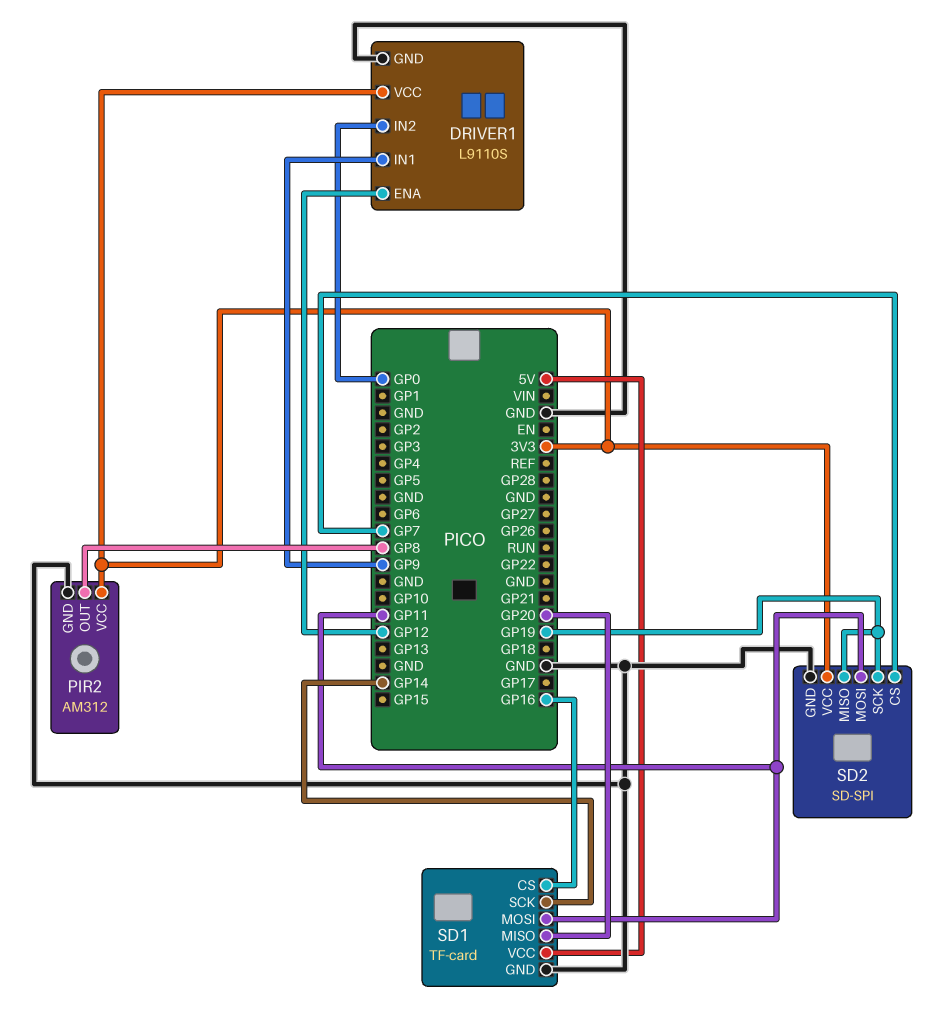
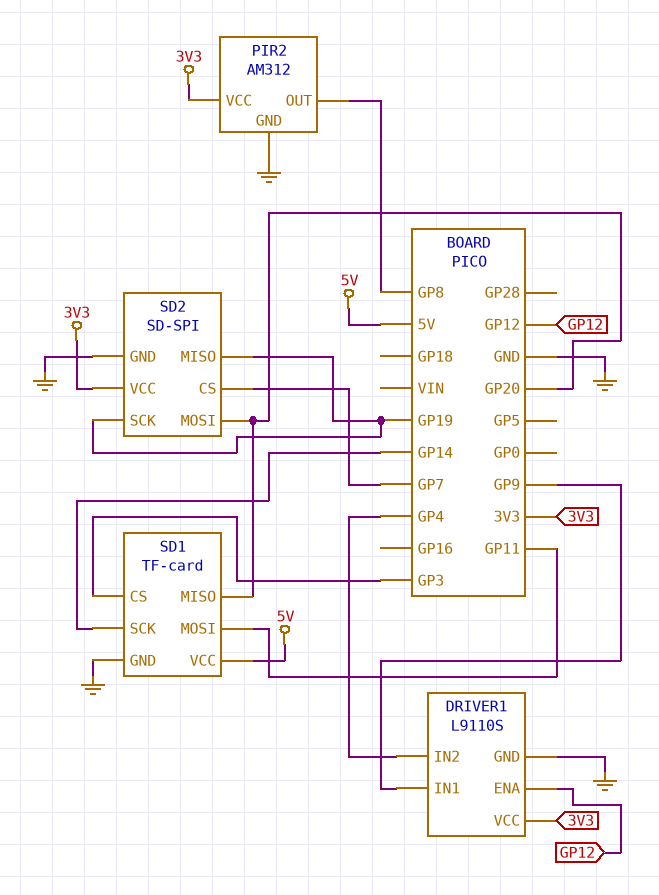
DRIVER1 pin IN2: GP0 -> GP4
SD1 pin CS: GP16 -> GP3
SD2 pin MOSI: GP11 -> GP20

